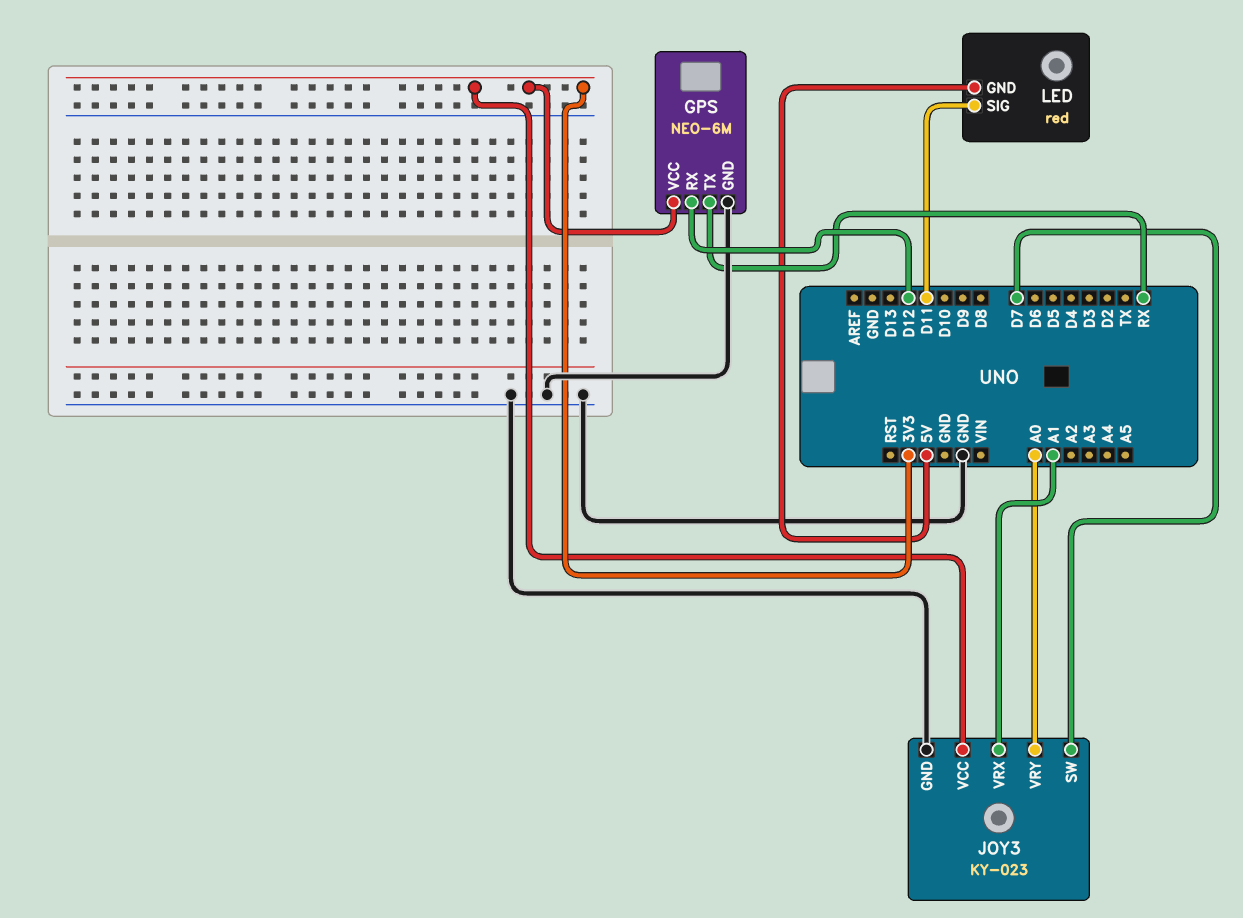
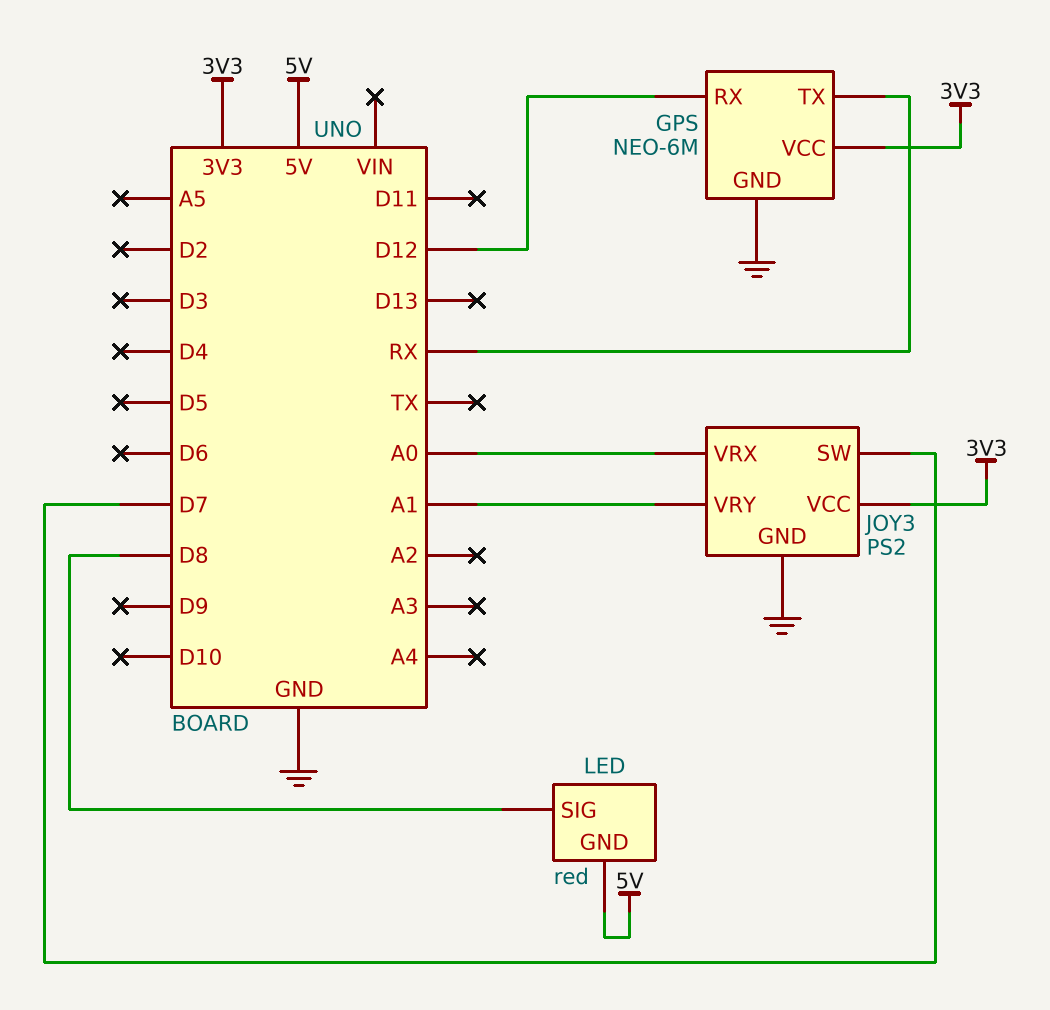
JOY3: KY-023 -> PS2
JOY3 pin VRX: A1 -> A0
JOY3 pin VRY: A0 -> A1
LED pin SIG: D11 -> D8

